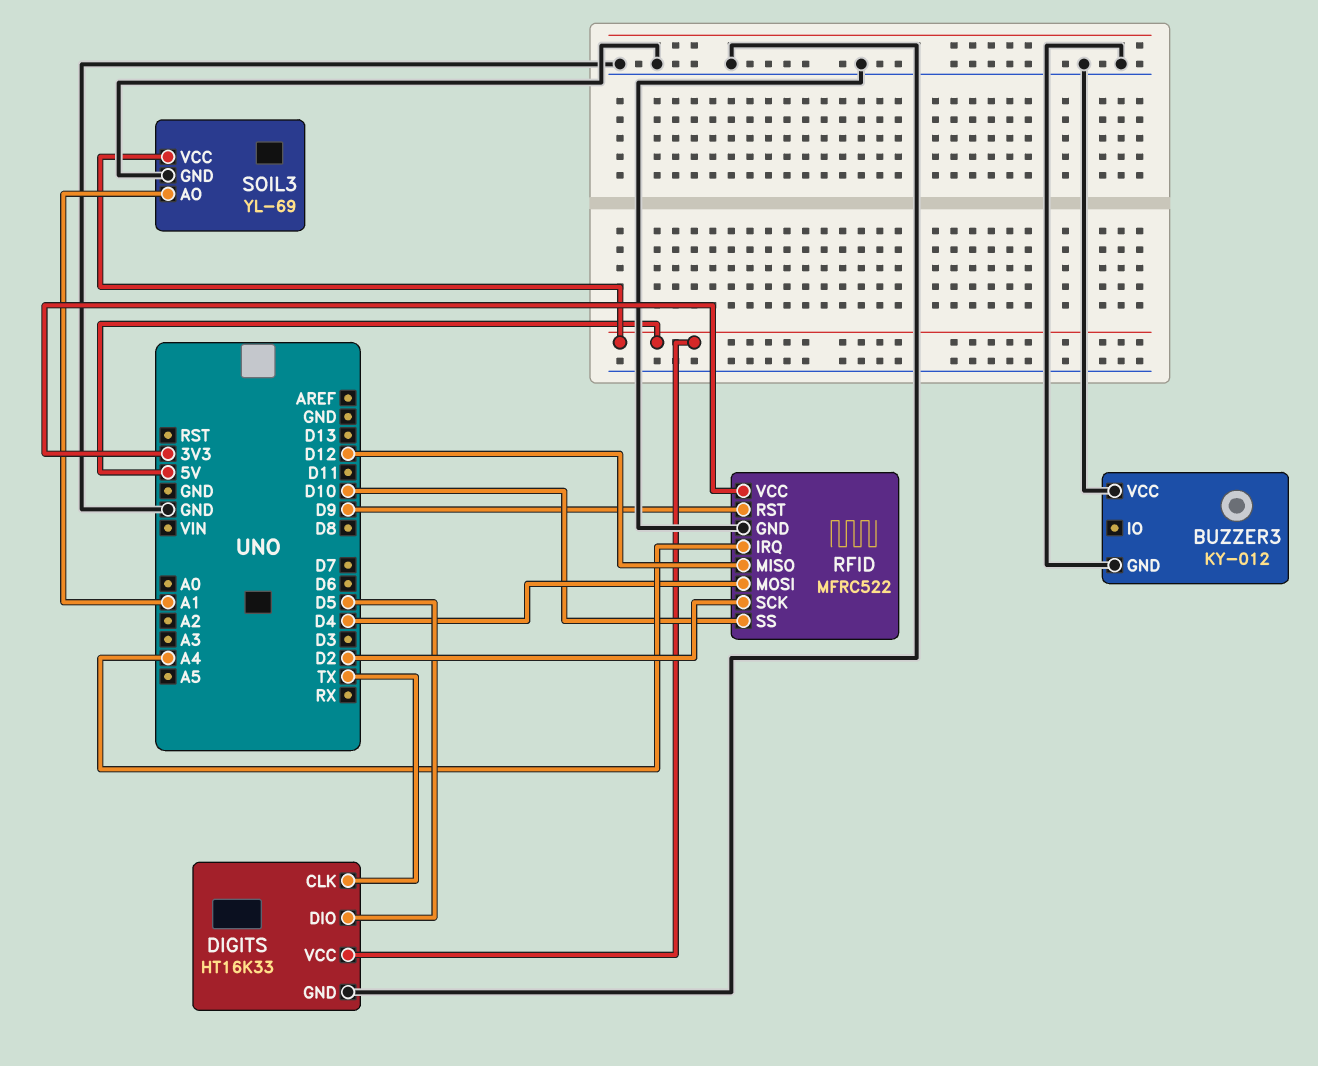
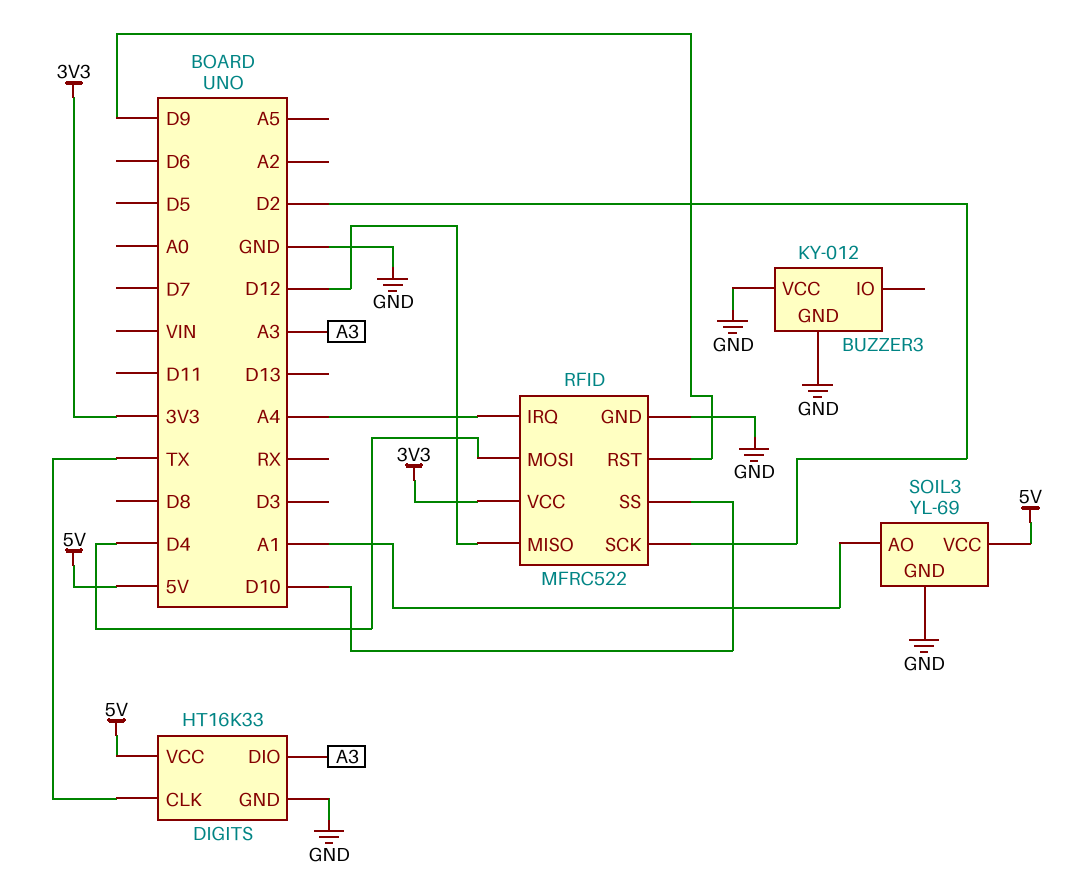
DIGITS pin DIO: D5 -> A3

